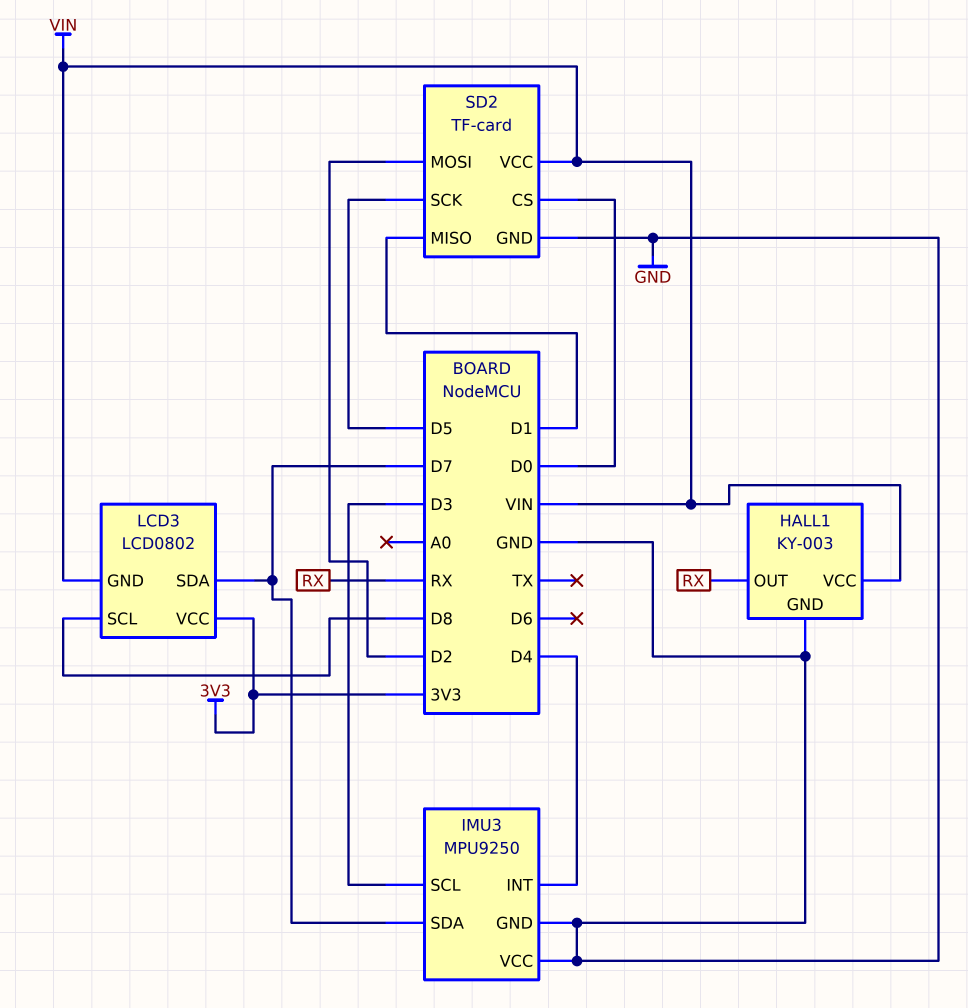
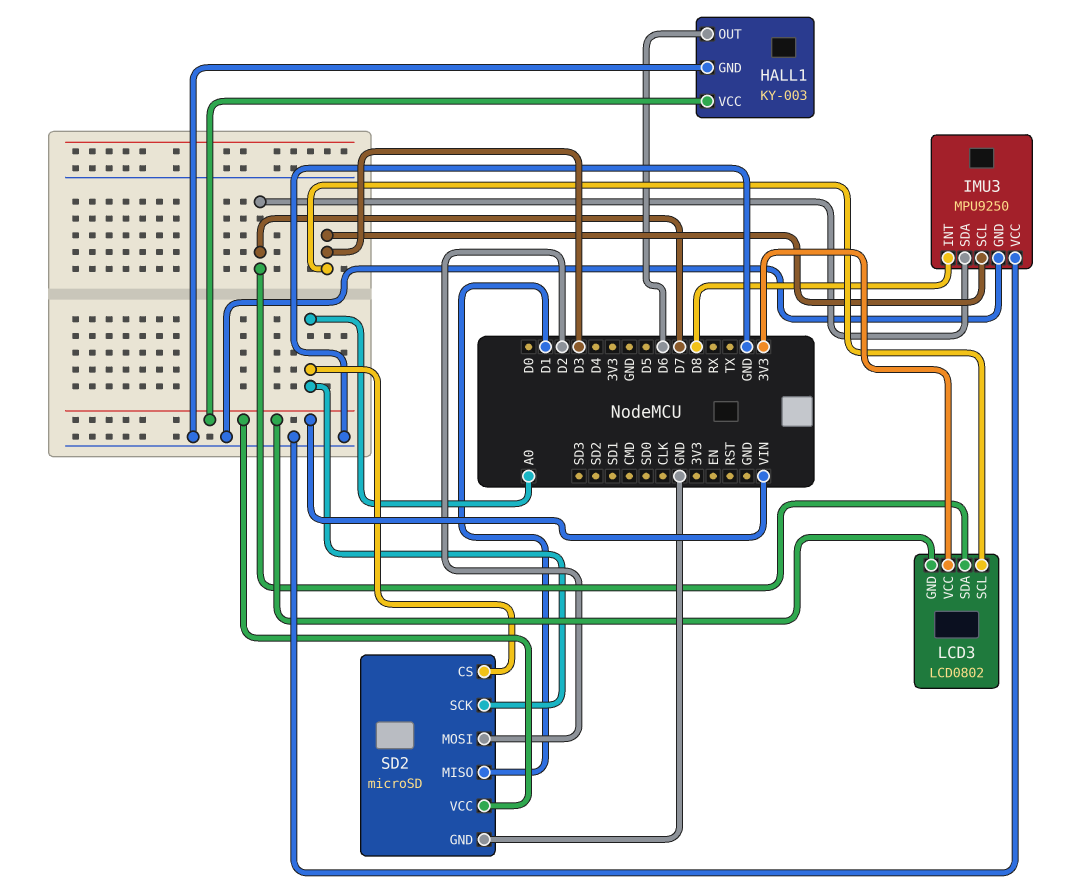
HALL1 pin OUT: RX -> D6
IMU3 pin INT: D4 -> D8
LCD3 pin SCL: D8 -> D3
SD2: TF-card -> microSD
SD2 pin CS: D0 -> A0
SD2 pin SCK: D5 -> A0

